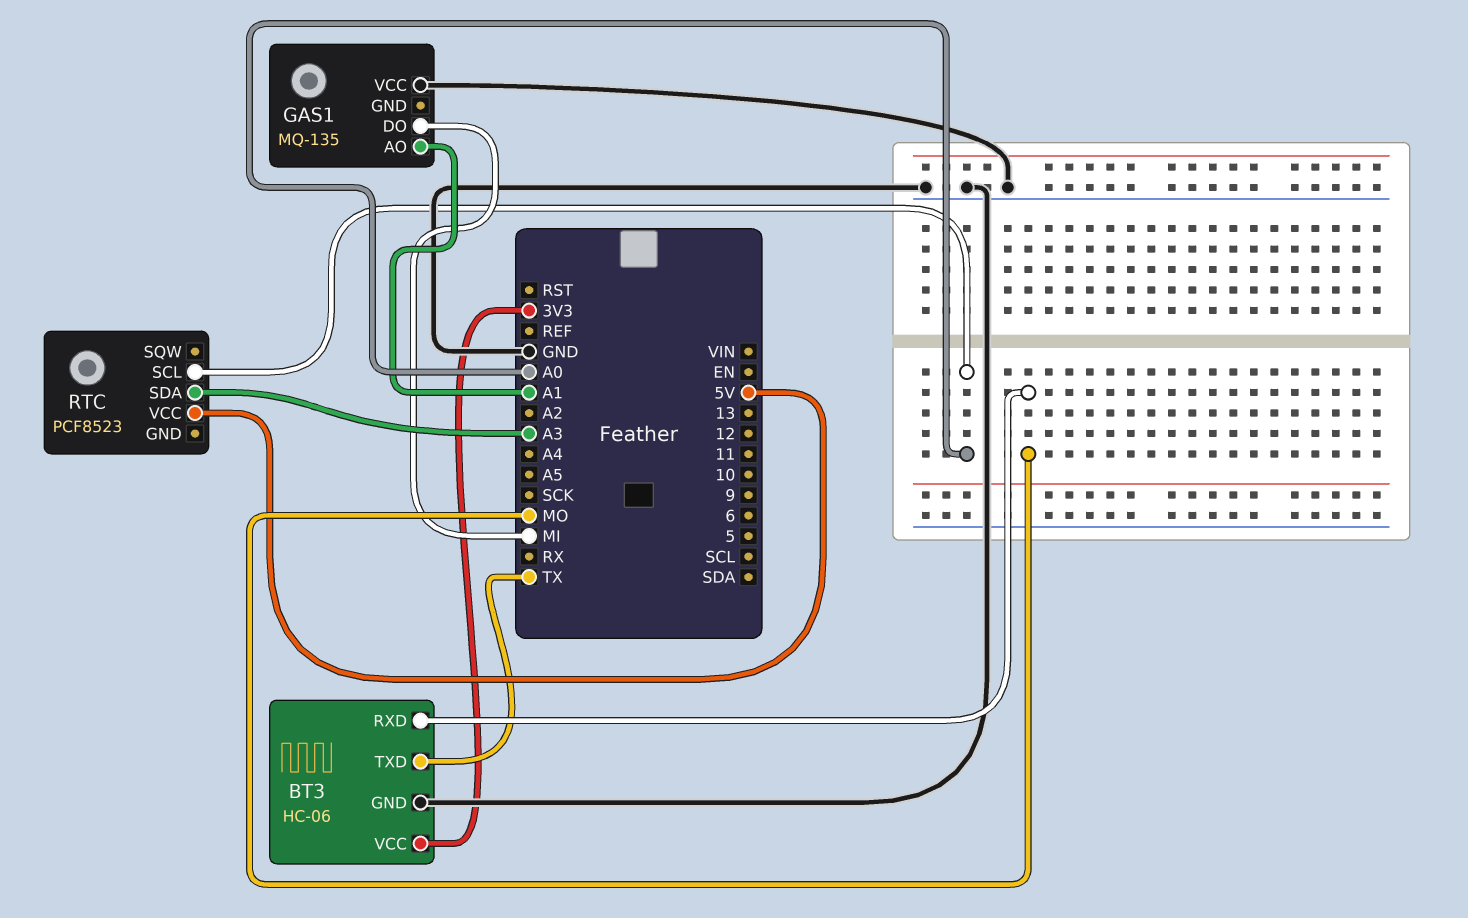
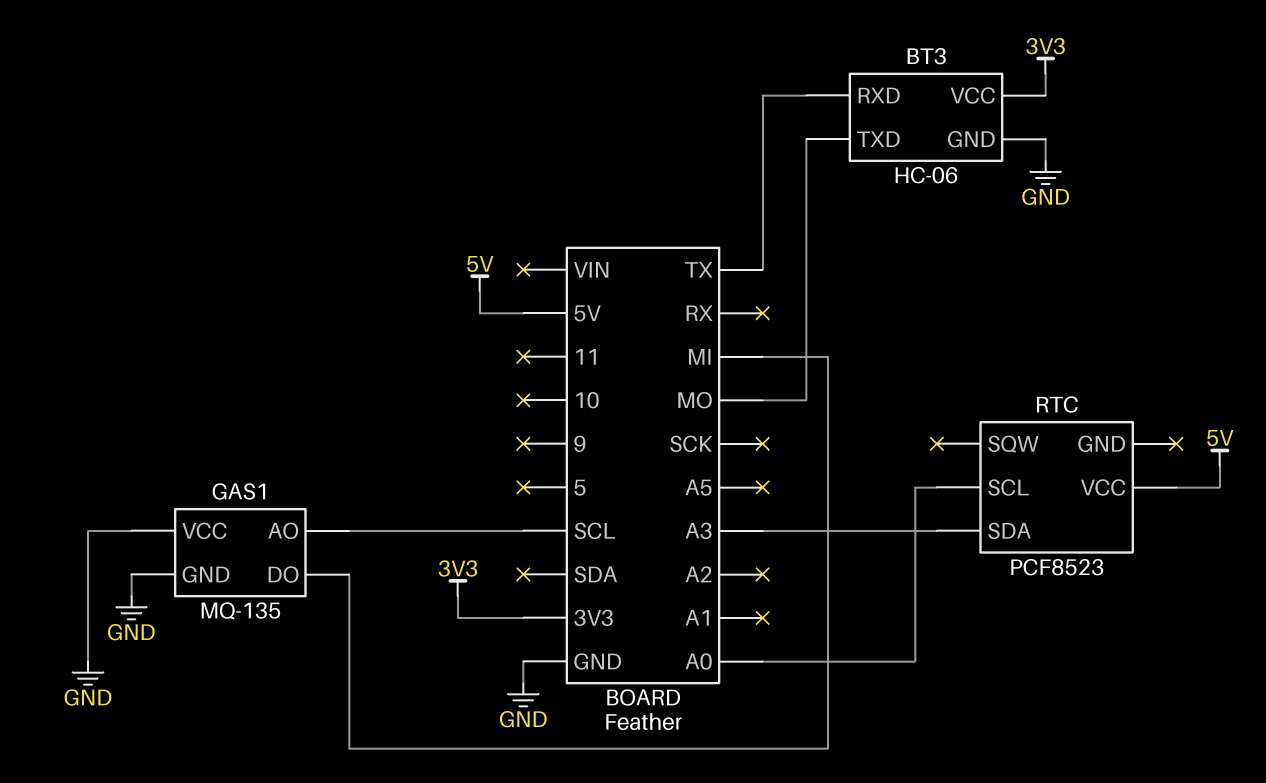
BT3 pin RXD: MO -> TX
BT3 pin TXD: TX -> MO
GAS1 pin AO: A1 -> SCL
GAS1 pin GND: none -> GND

